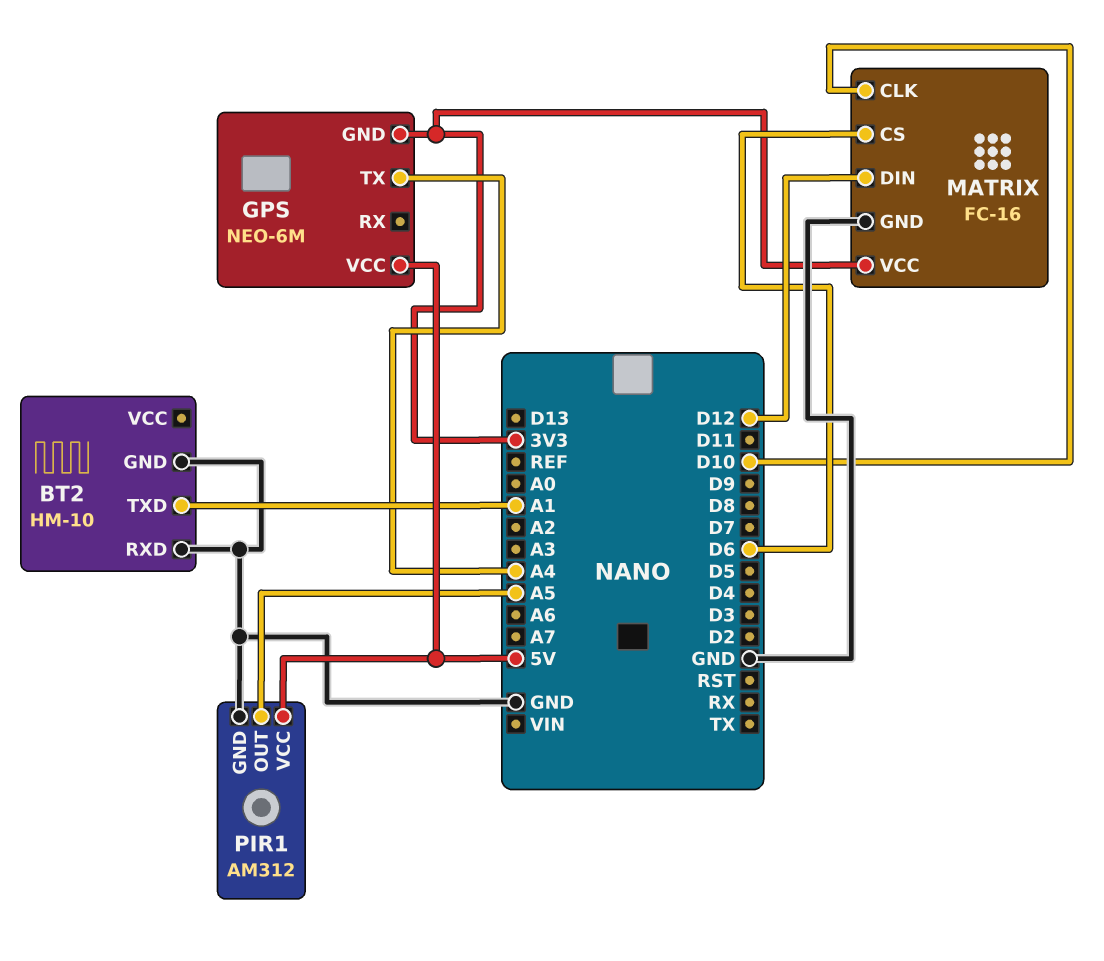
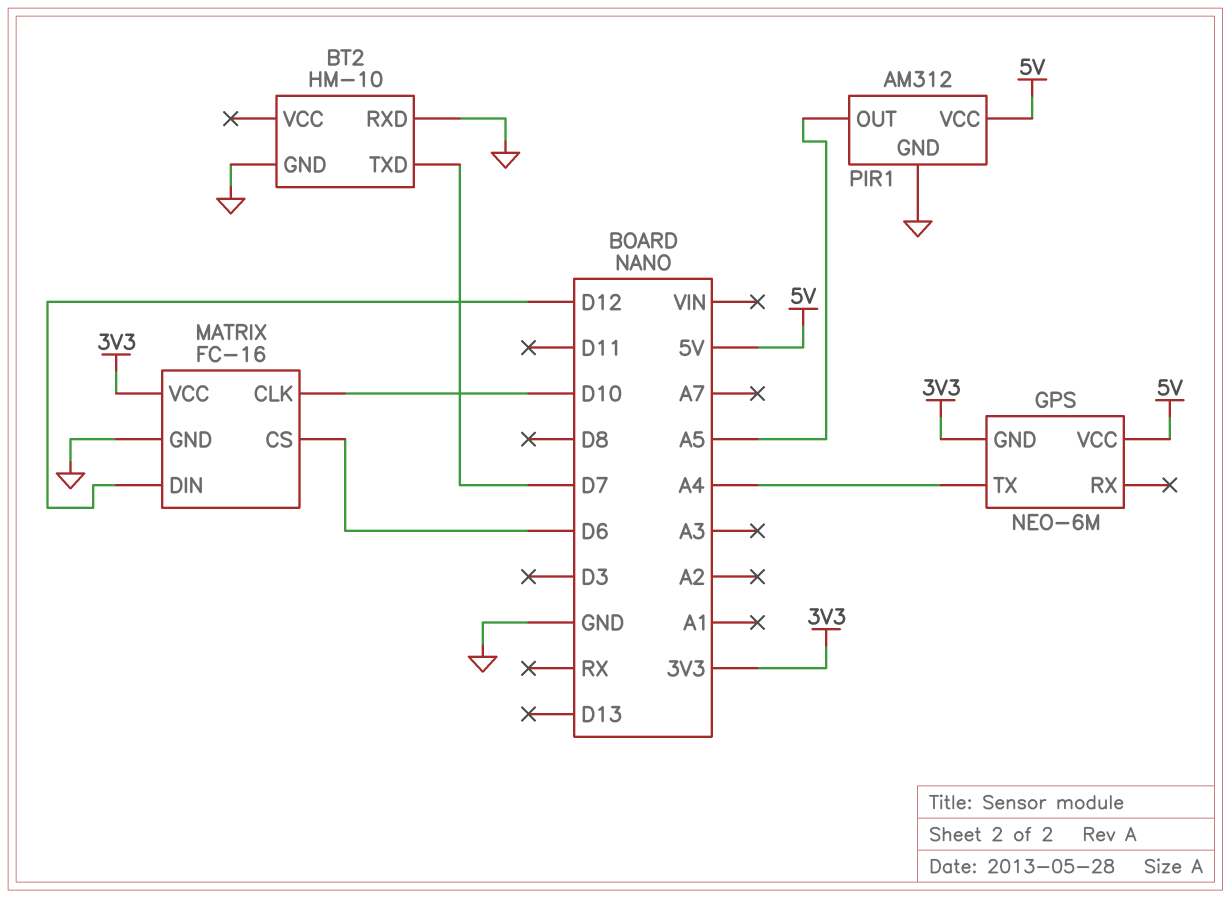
BT2 pin TXD: A1 -> D7

